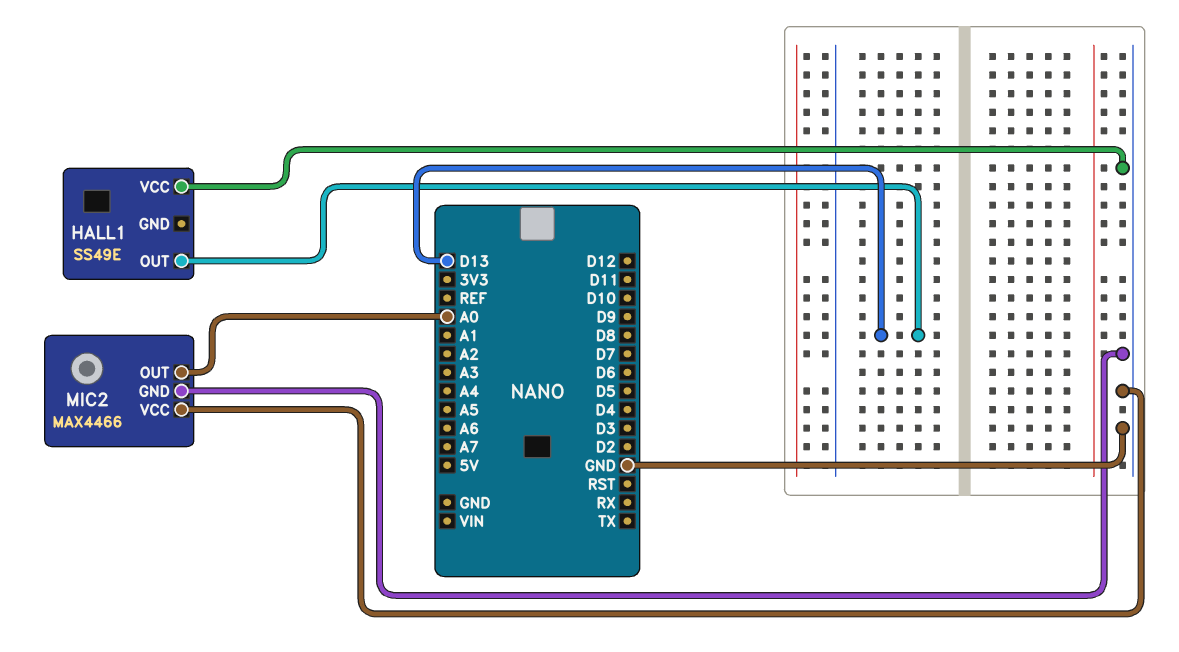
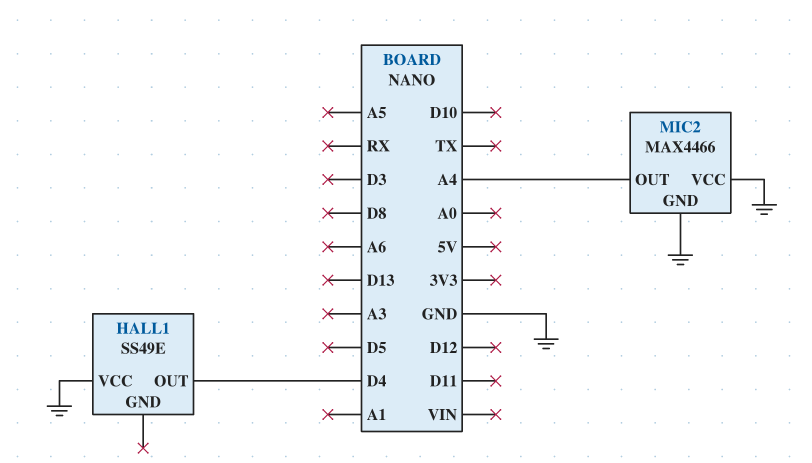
HALL1 pin OUT: D13 -> D4
MIC2 pin OUT: A0 -> A4

